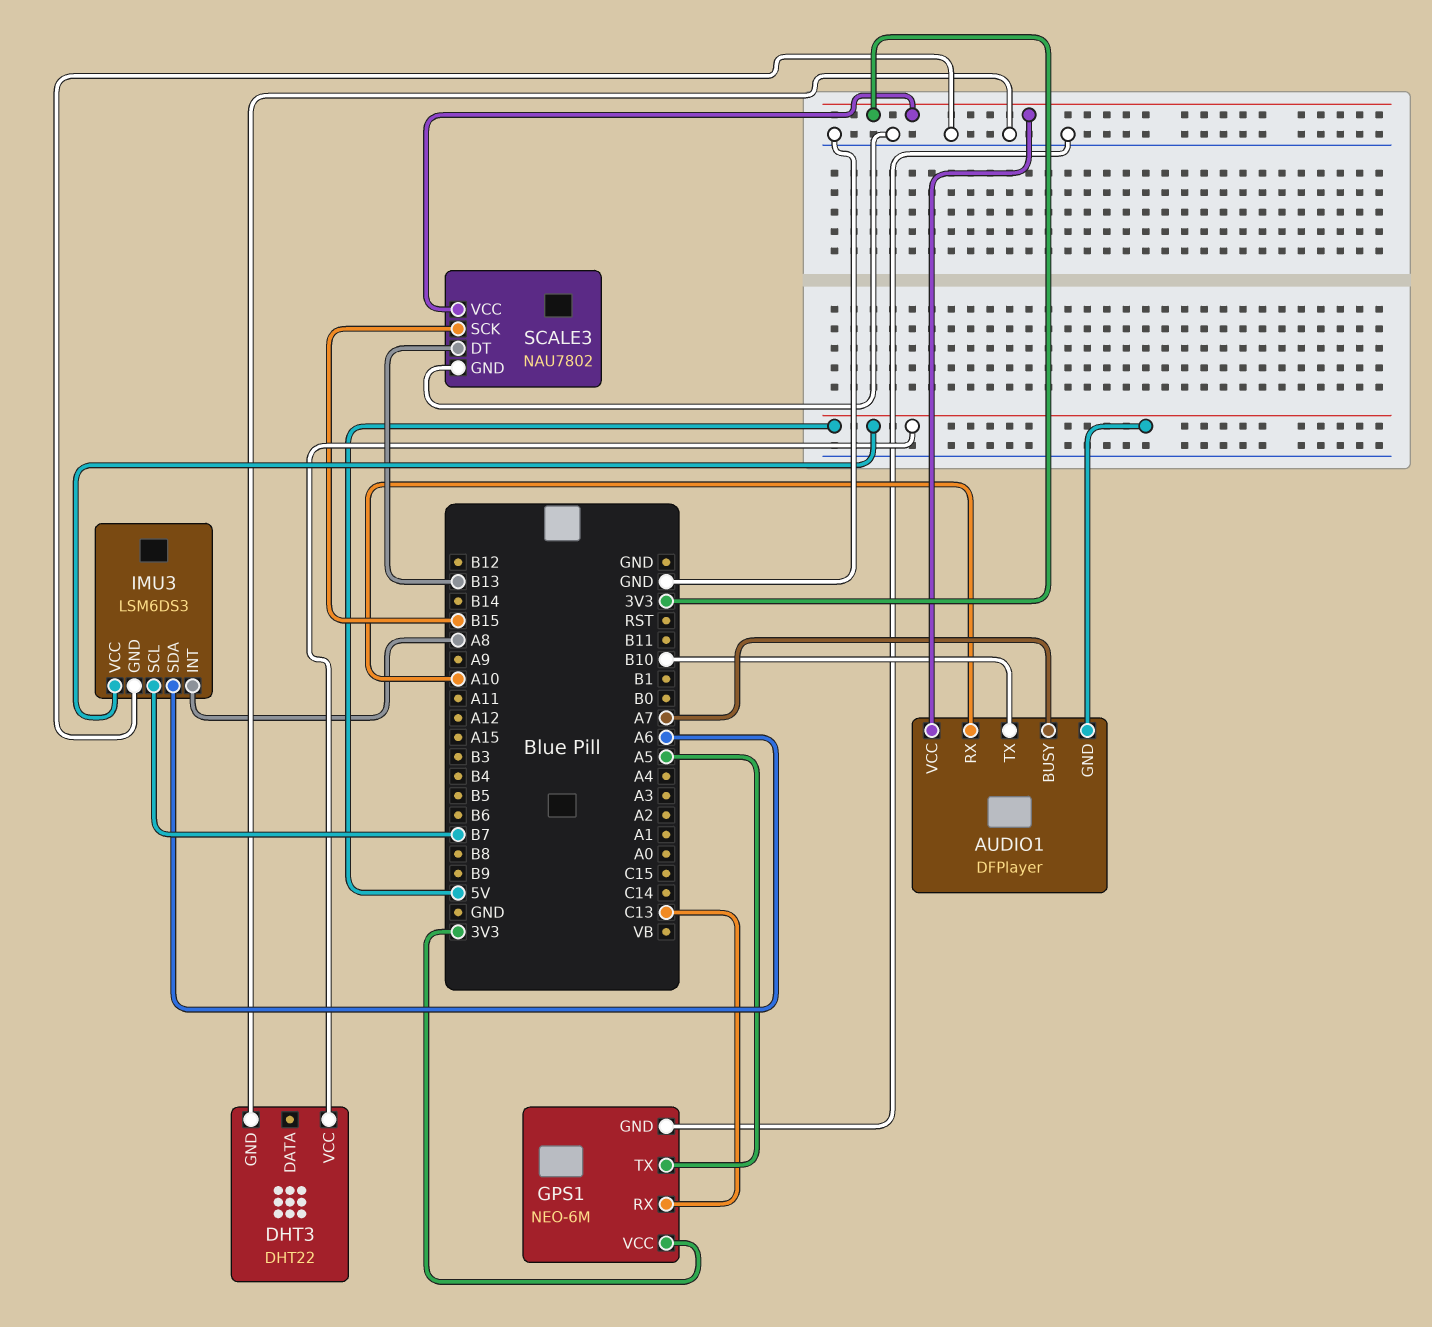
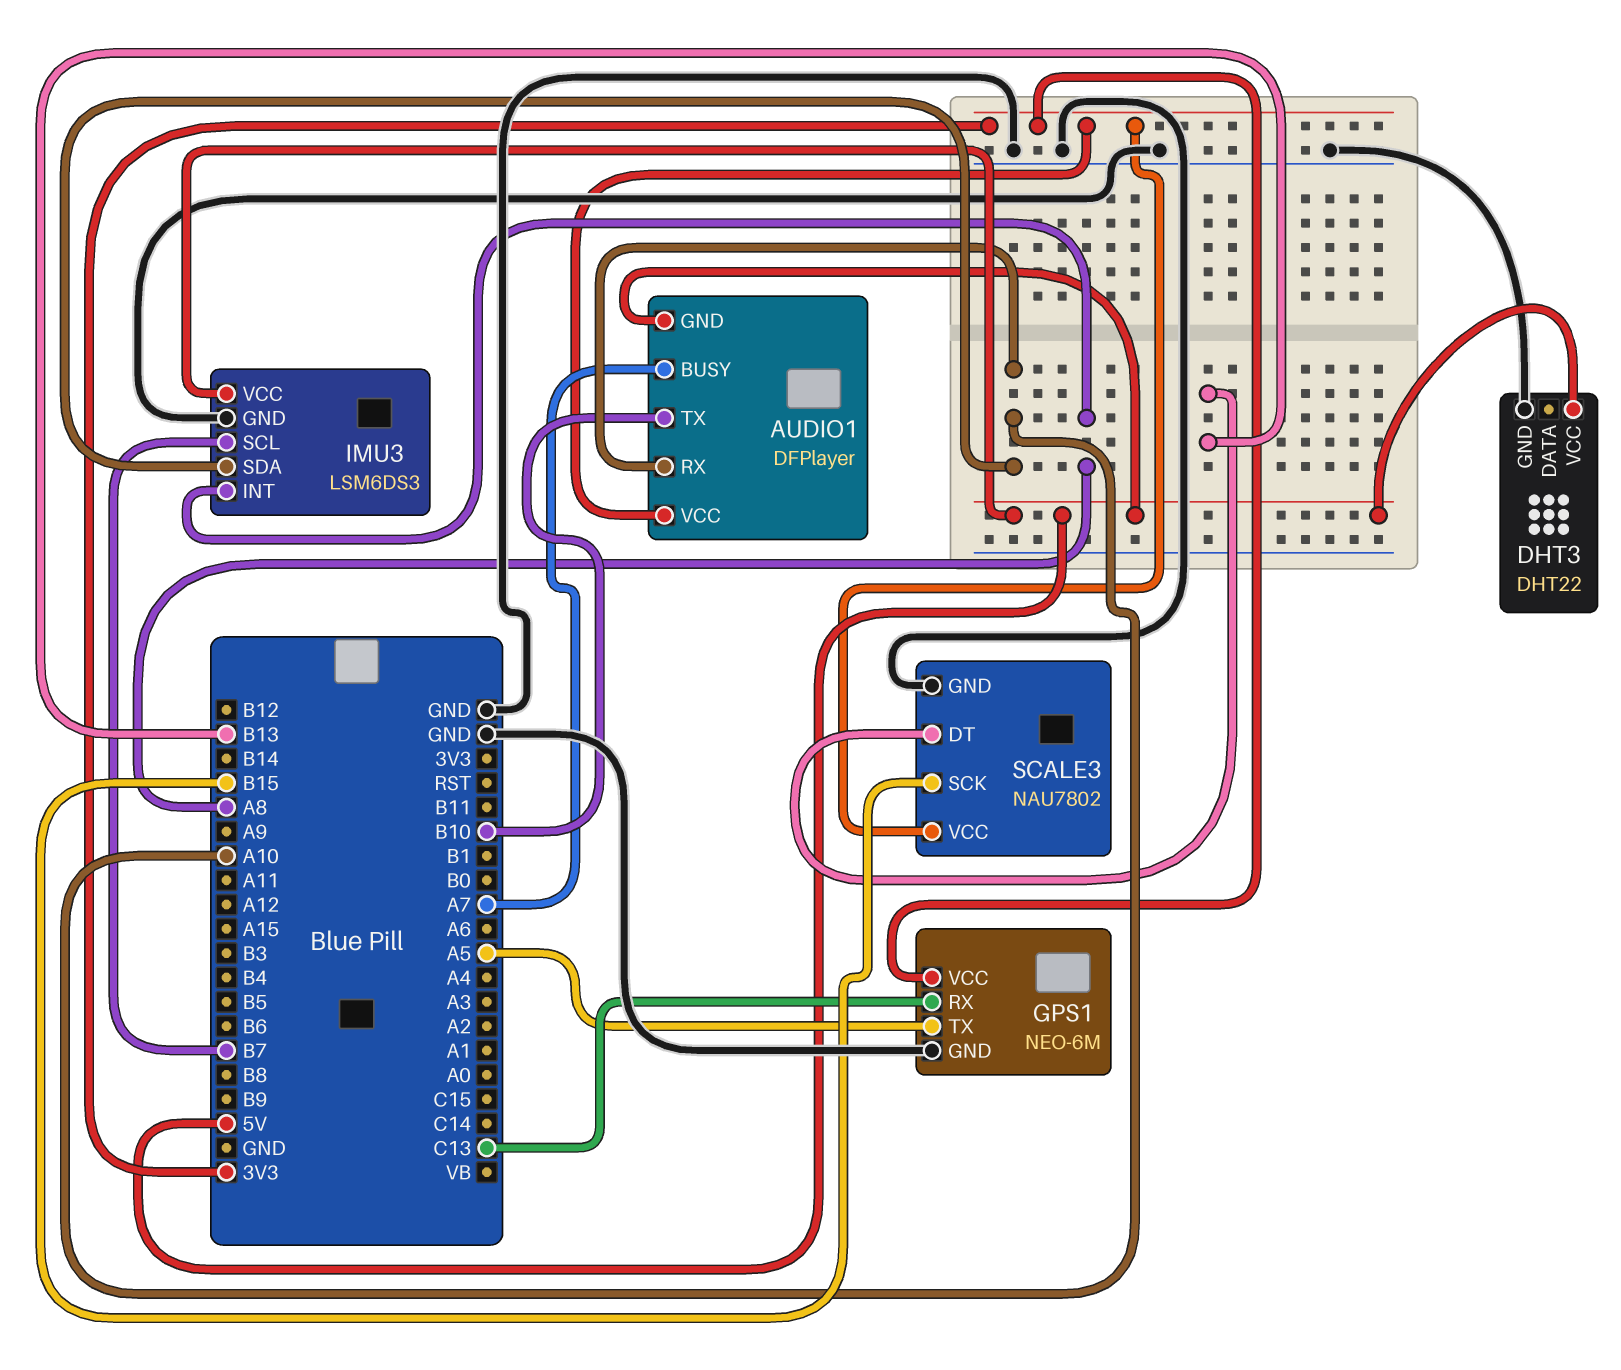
IMU3 pin SDA: A6 -> A10

